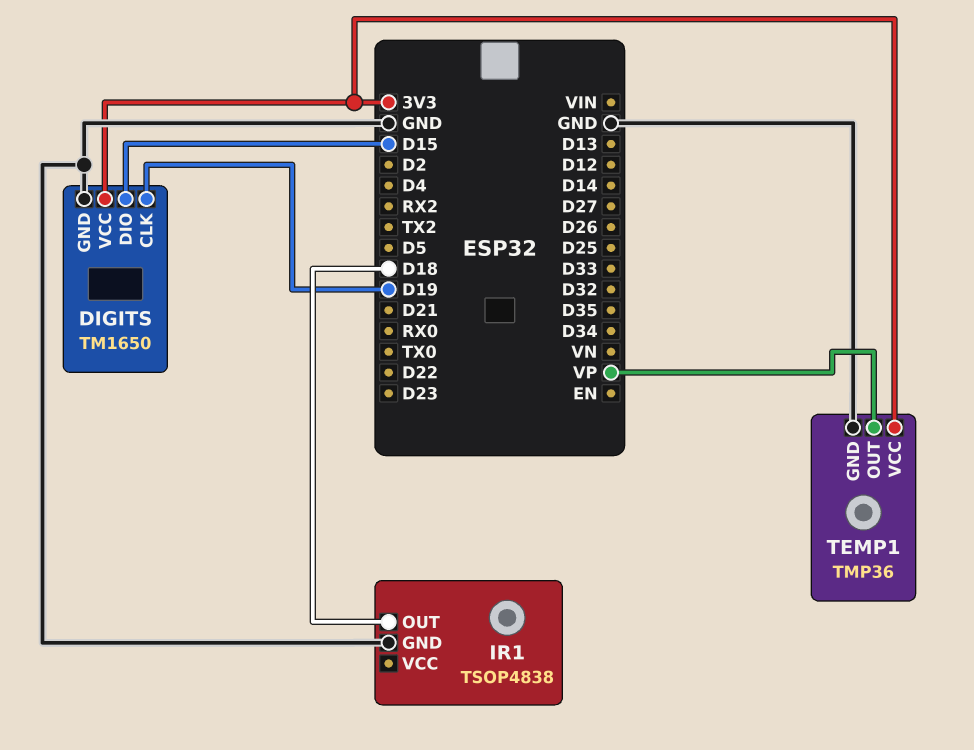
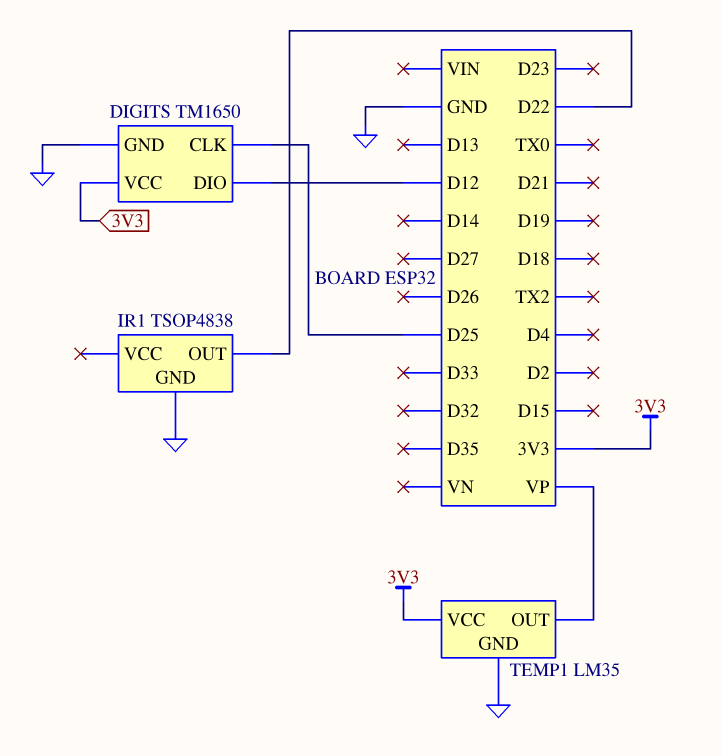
DIGITS pin CLK: D19 -> D25
DIGITS pin DIO: D15 -> D12
IR1 pin OUT: D18 -> D22
TEMP1: TMP36 -> LM35

